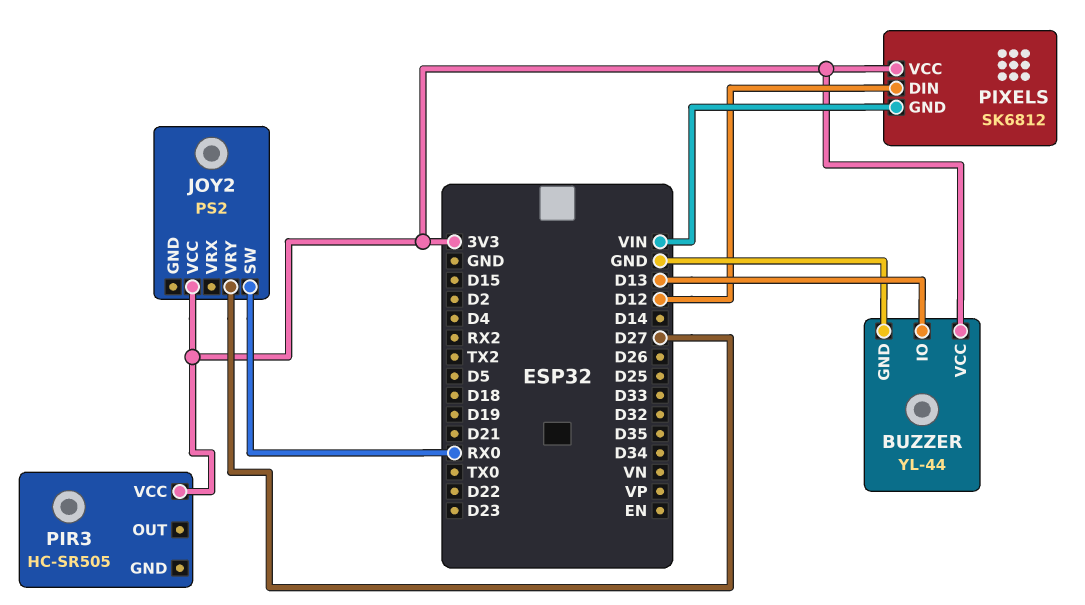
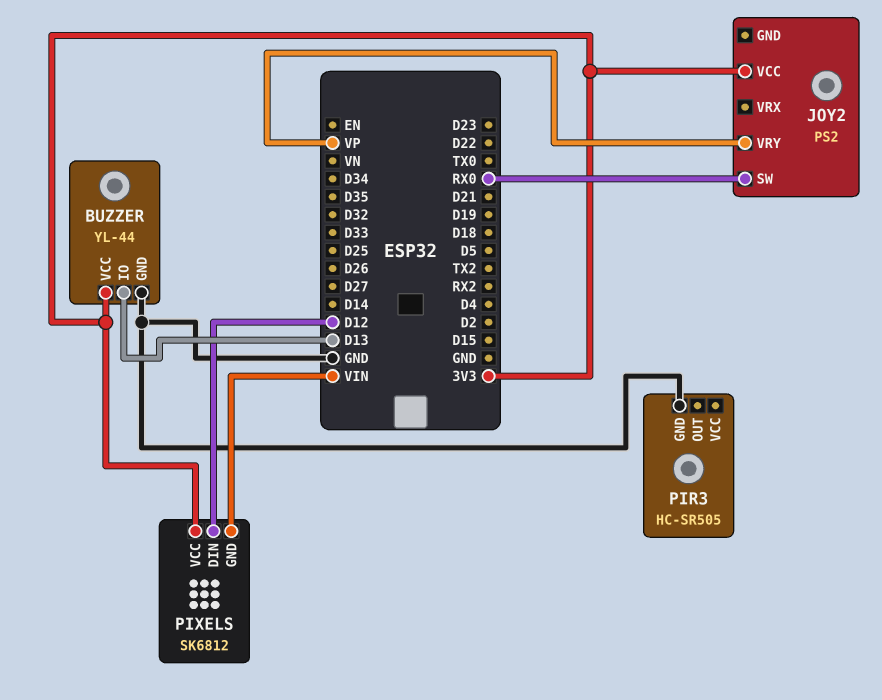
JOY2 pin VRY: D27 -> VP
PIR3 pin GND: none -> GND
PIR3 pin VCC: 3V3 -> none

